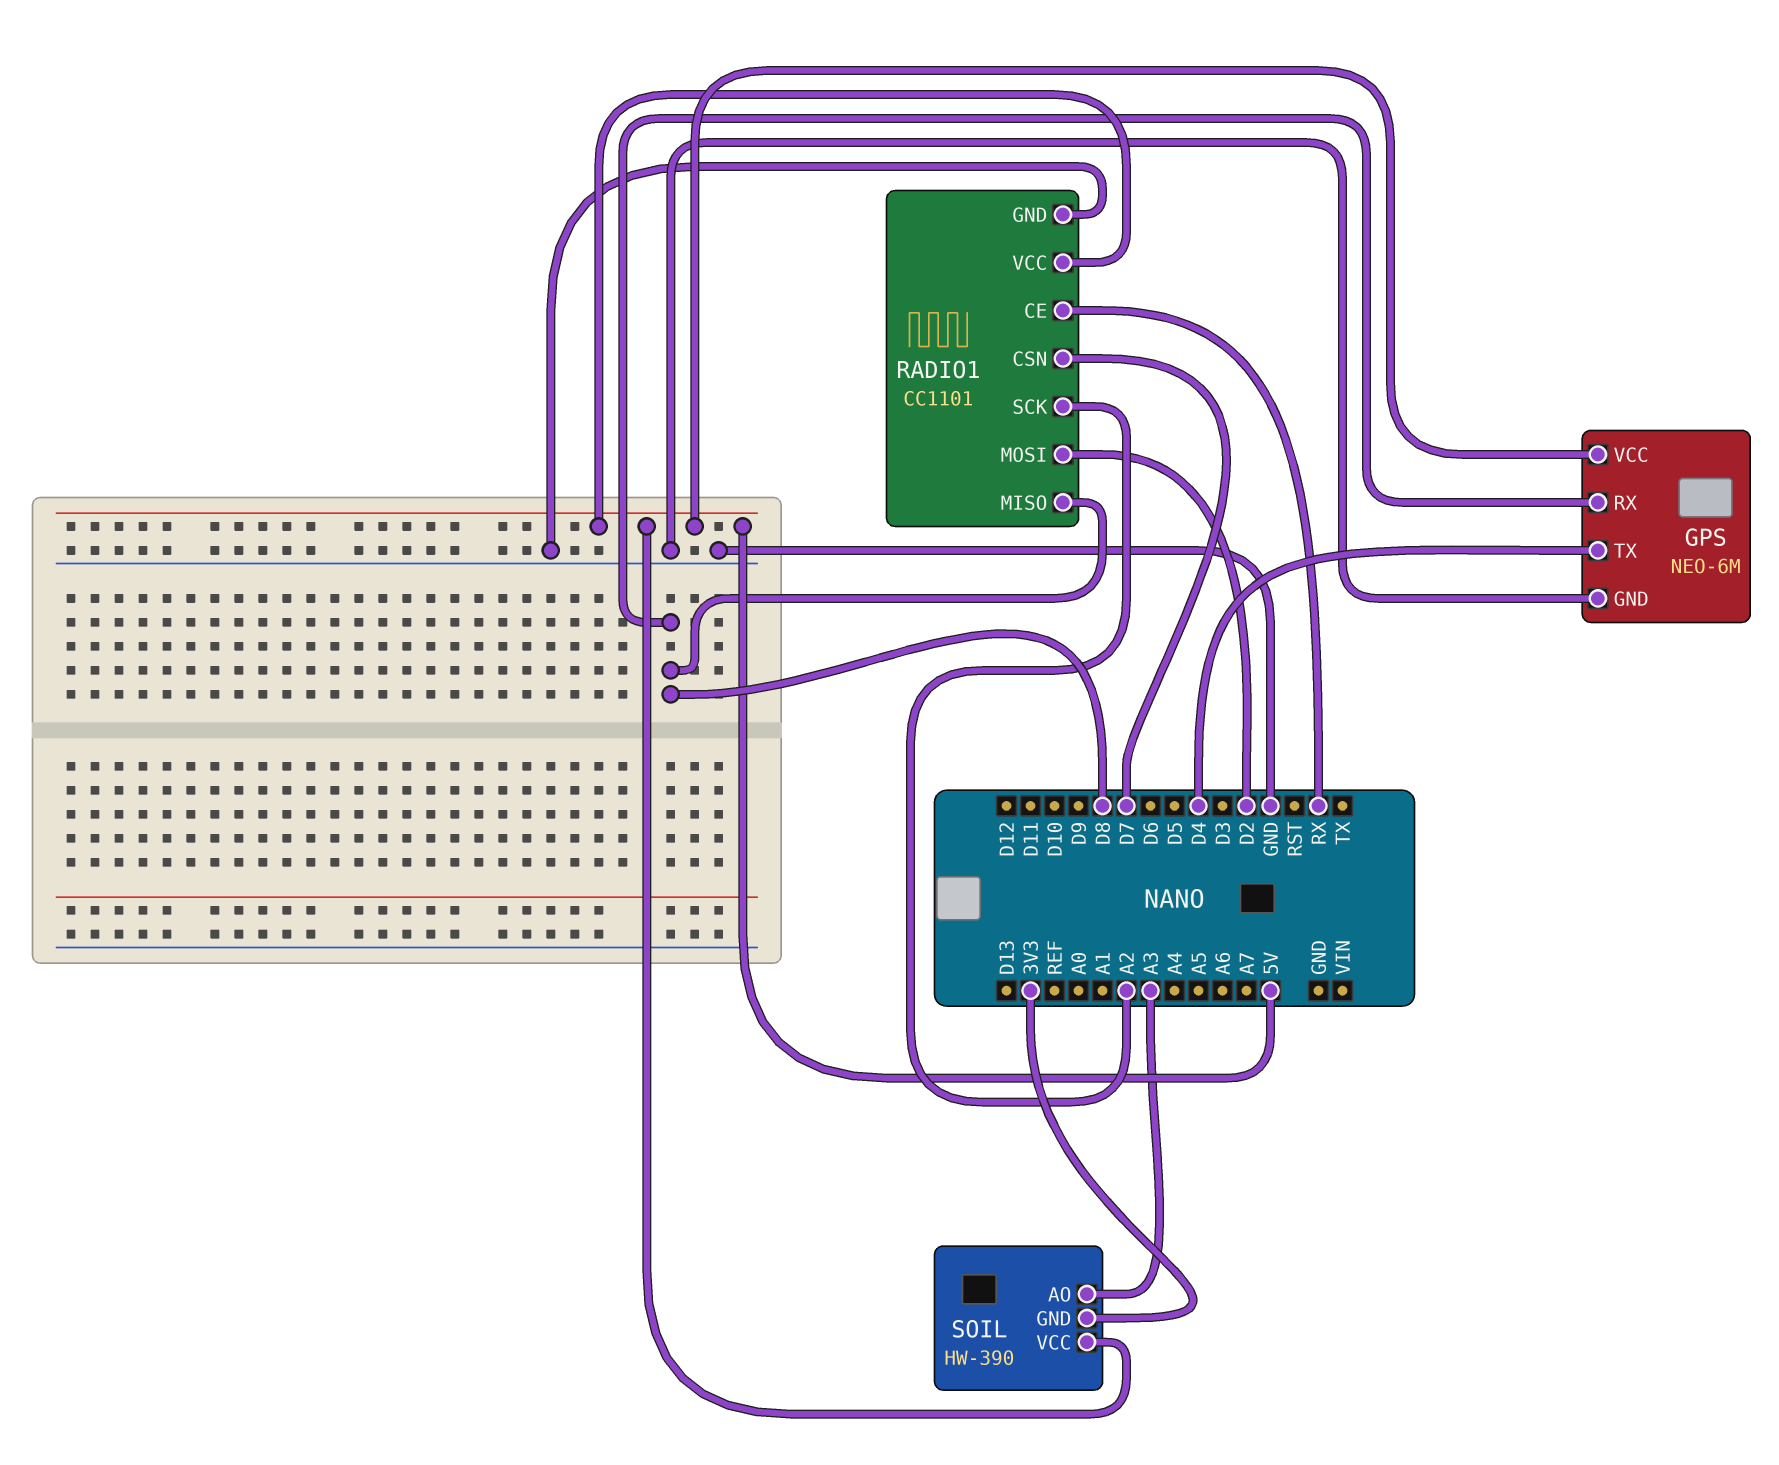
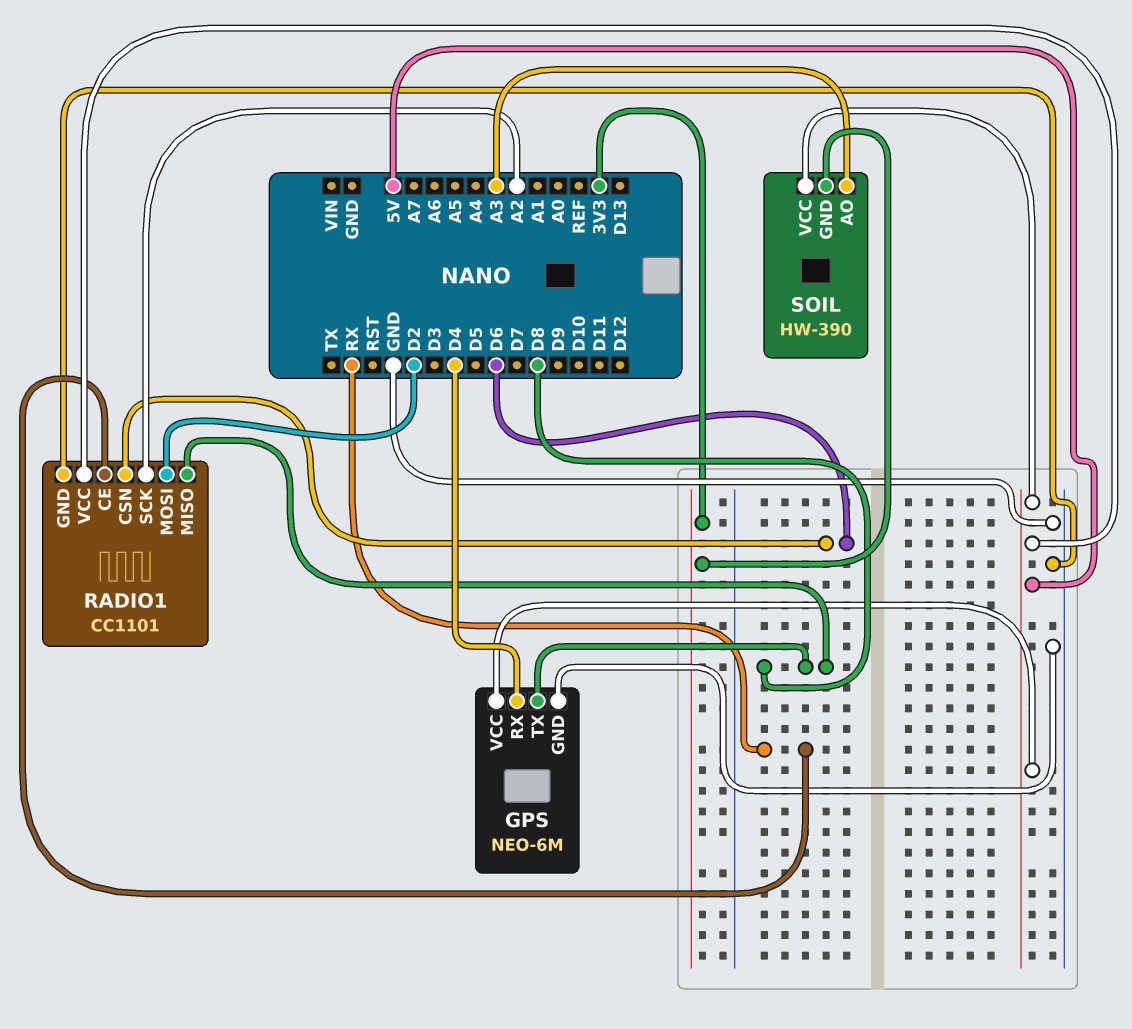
GPS pin RX: D8 -> D4
GPS pin TX: D4 -> D8
RADIO1 pin CSN: D7 -> D6

